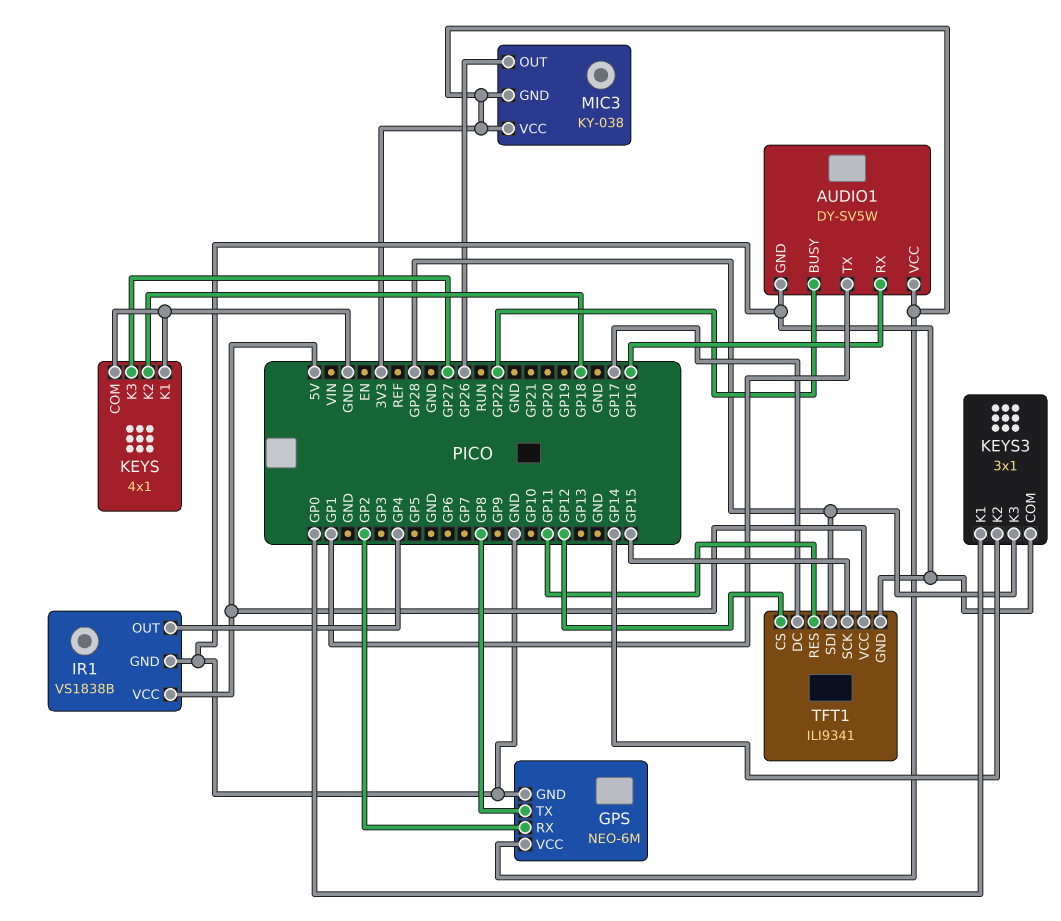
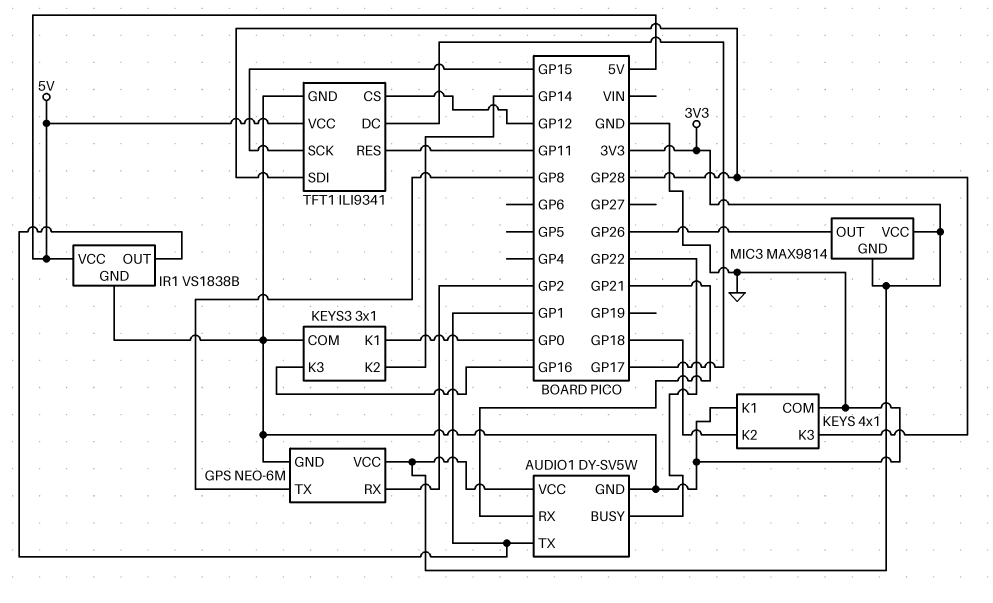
AUDIO1 pin RX: GP16 -> GP21
IR1 pin OUT: GP4 -> GP1
KEYS pin K3: GP27 -> GP28
KEYS3 pin K3: GP28 -> GP16
MIC3: KY-038 -> MAX9814

